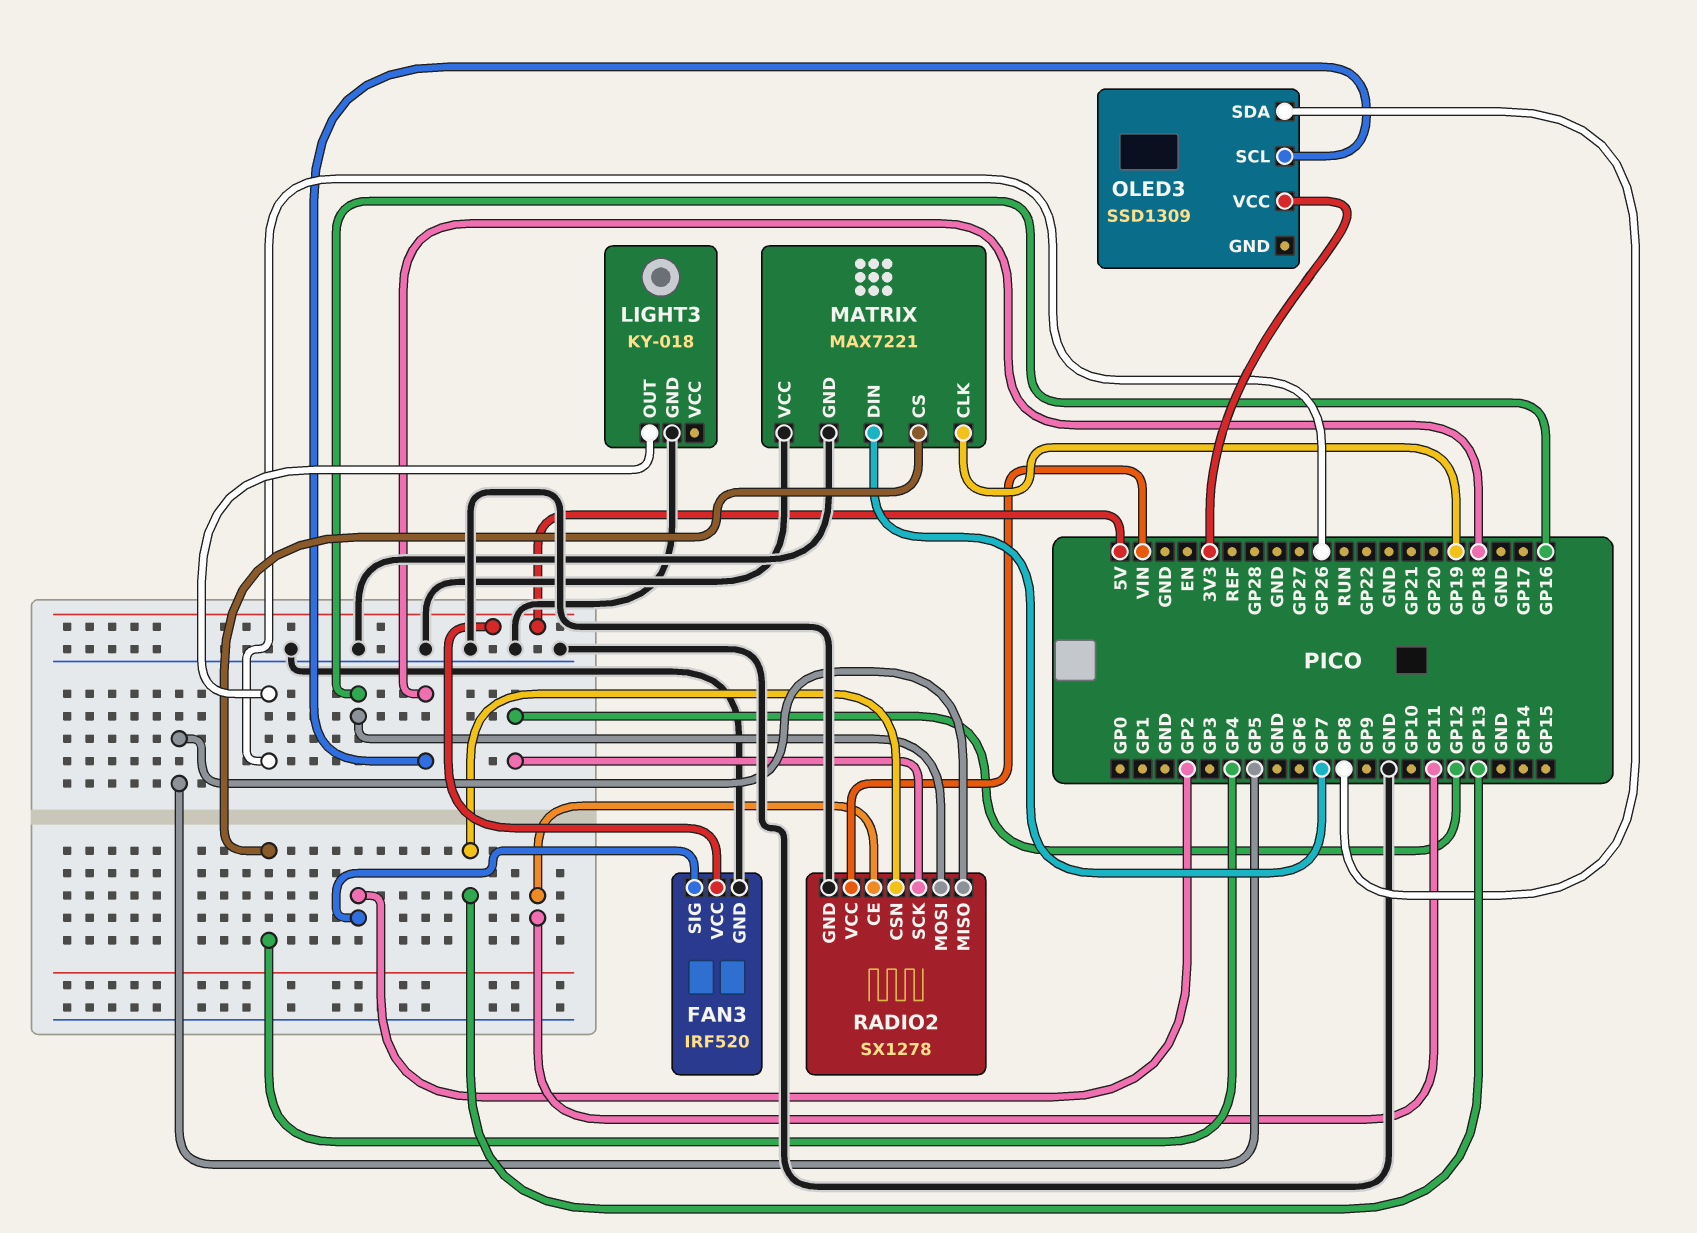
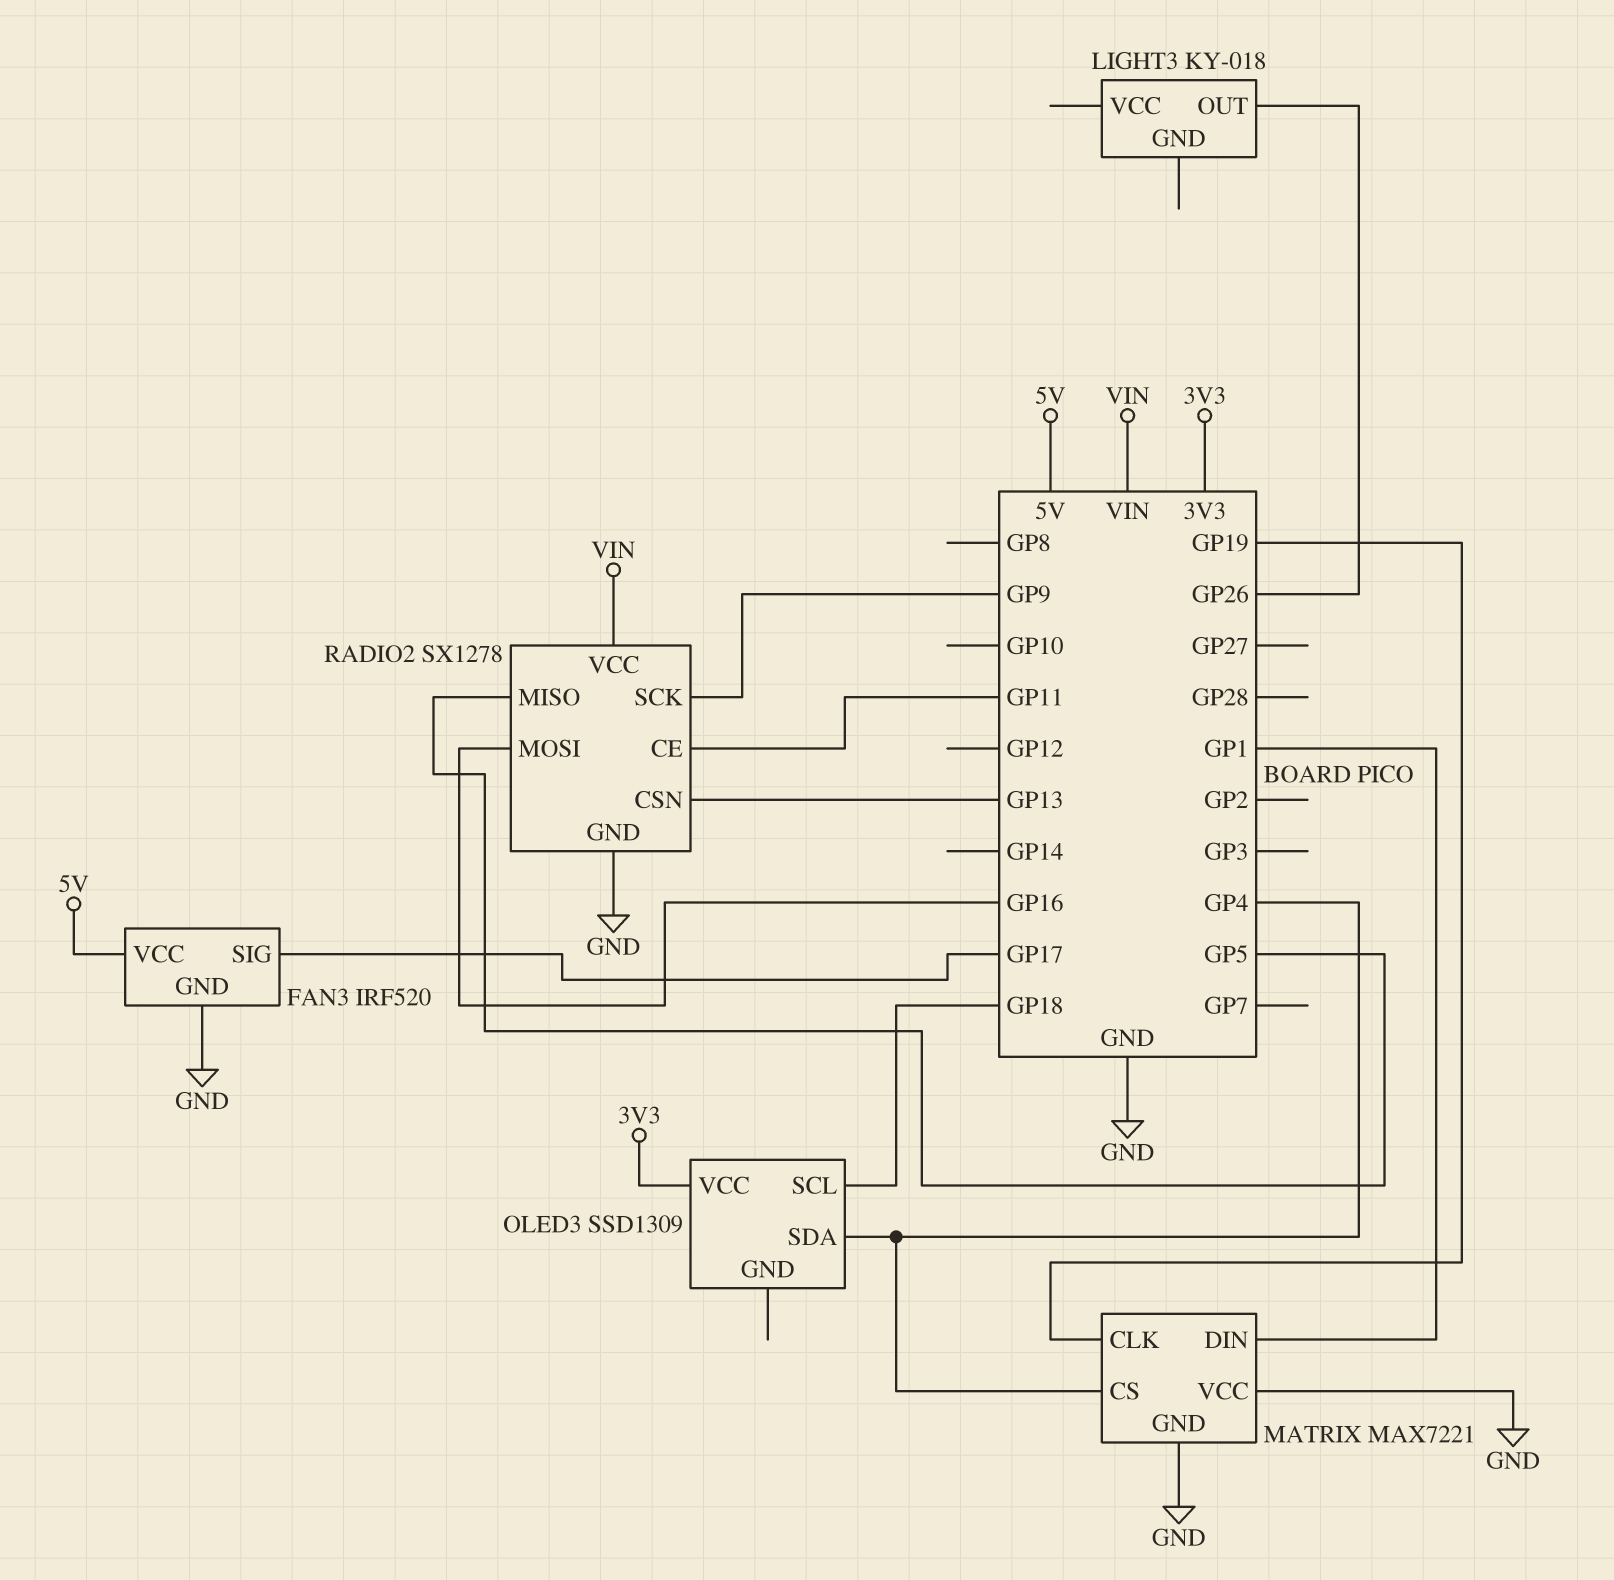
FAN3 pin SIG: GP2 -> GP17
LIGHT3 pin GND: GND -> none
MATRIX pin DIN: GP7 -> GP1
OLED3 pin SDA: GP8 -> GP4
RADIO2 pin SCK: GP12 -> GP9

